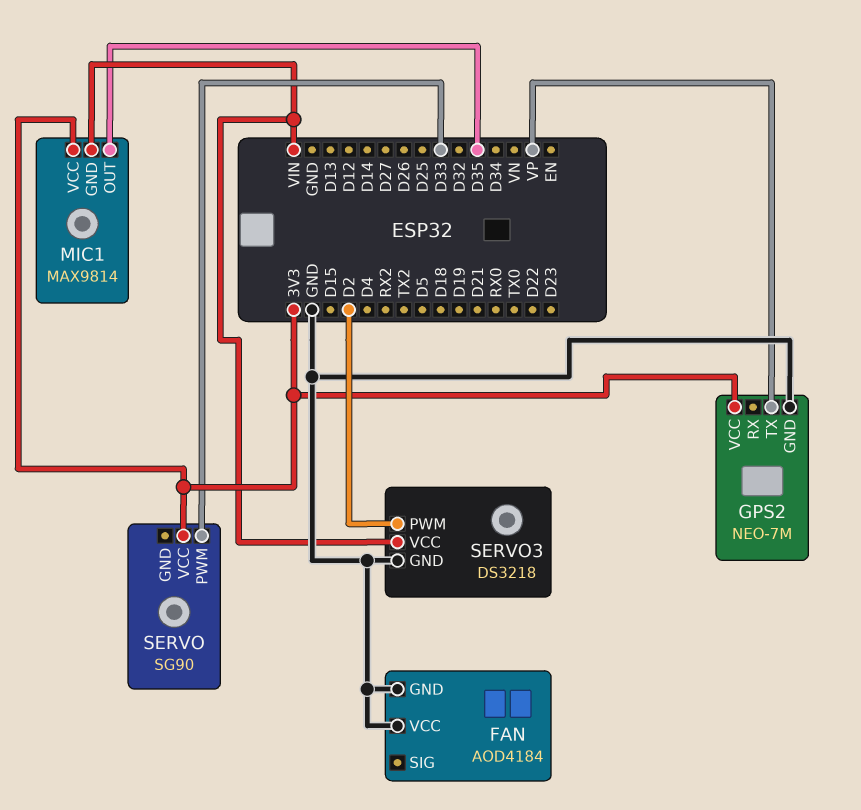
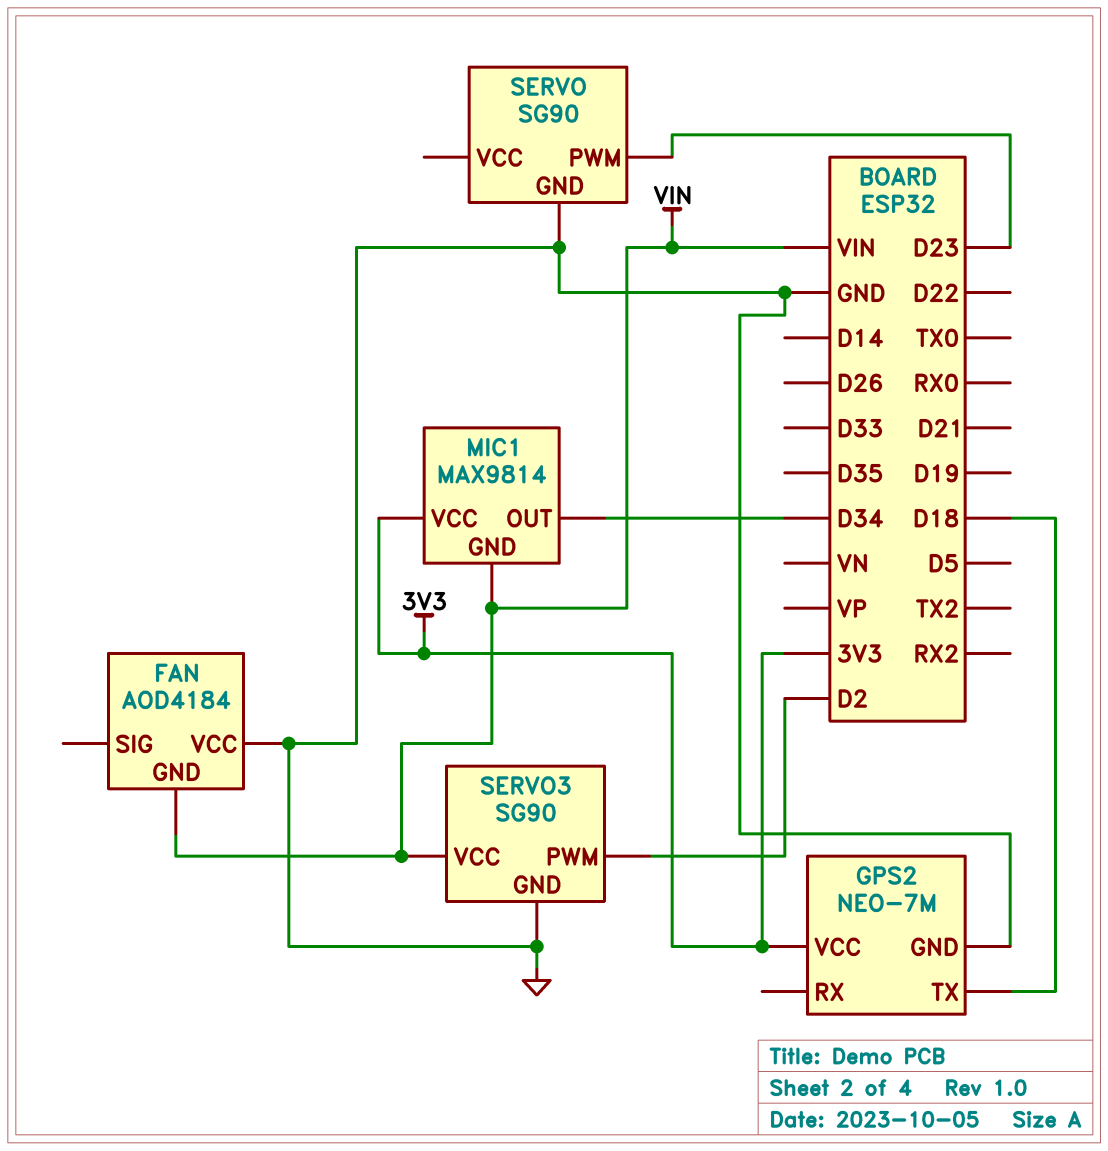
FAN pin GND: GND -> VIN
GPS2 pin TX: VP -> D18
MIC1 pin OUT: D35 -> D34
SERVO pin GND: none -> GND
SERVO pin PWM: D33 -> D23
SERVO pin VCC: 3V3 -> none
SERVO3: DS3218 -> SG90

